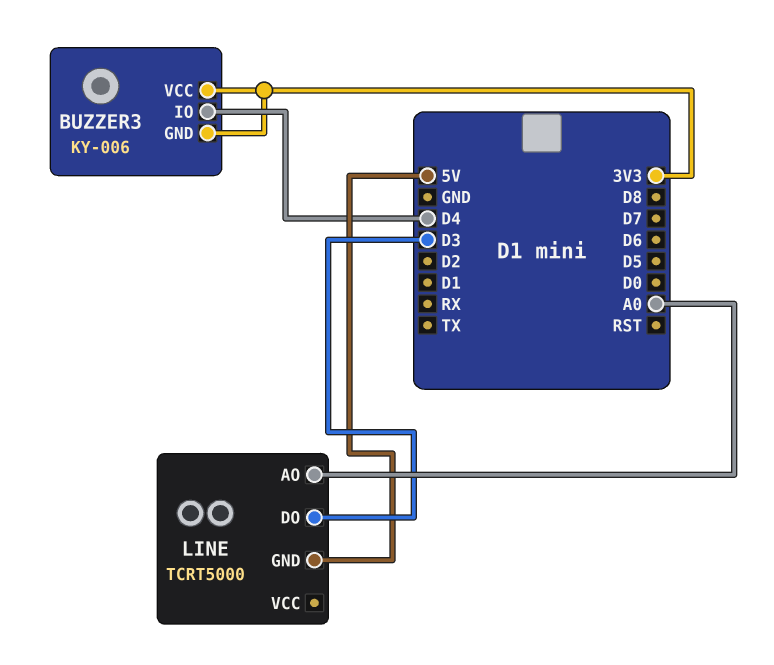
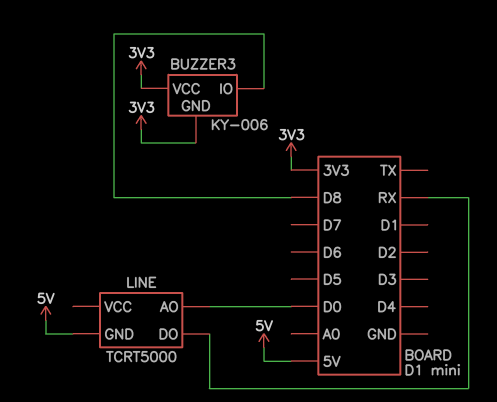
BUZZER3 pin IO: D4 -> D8
LINE pin AO: A0 -> D0
LINE pin DO: D3 -> RX

